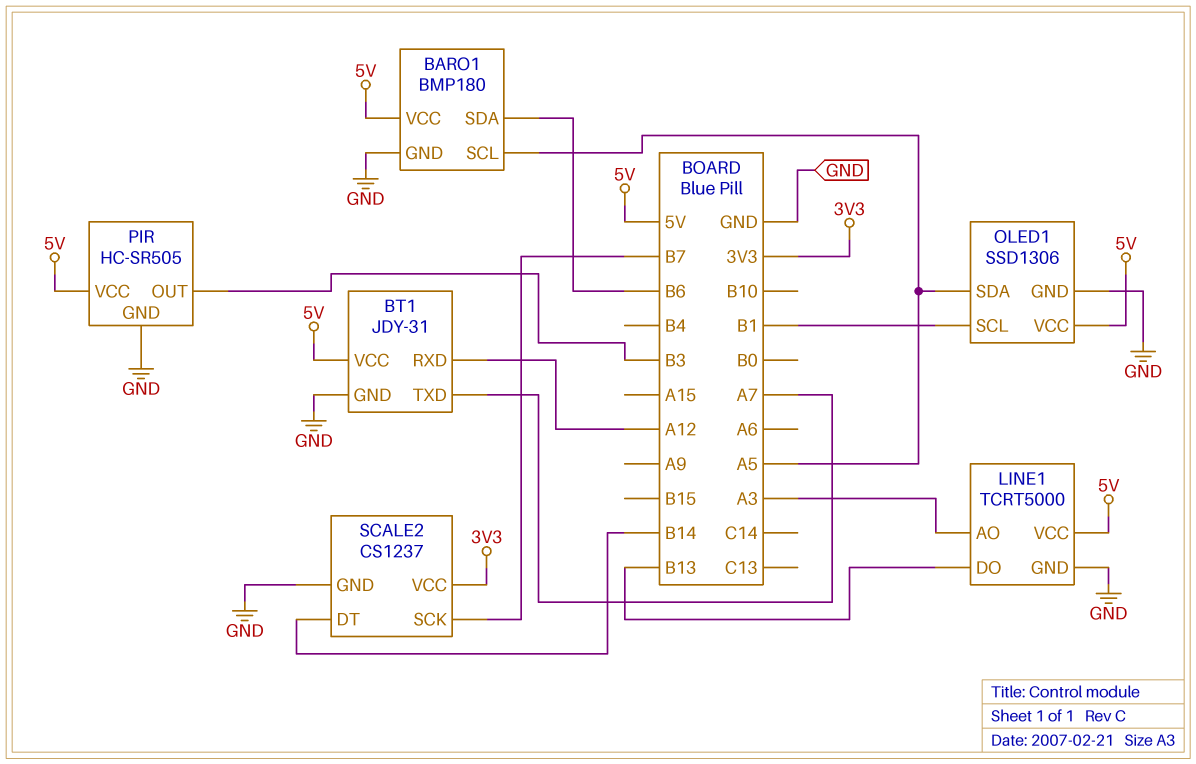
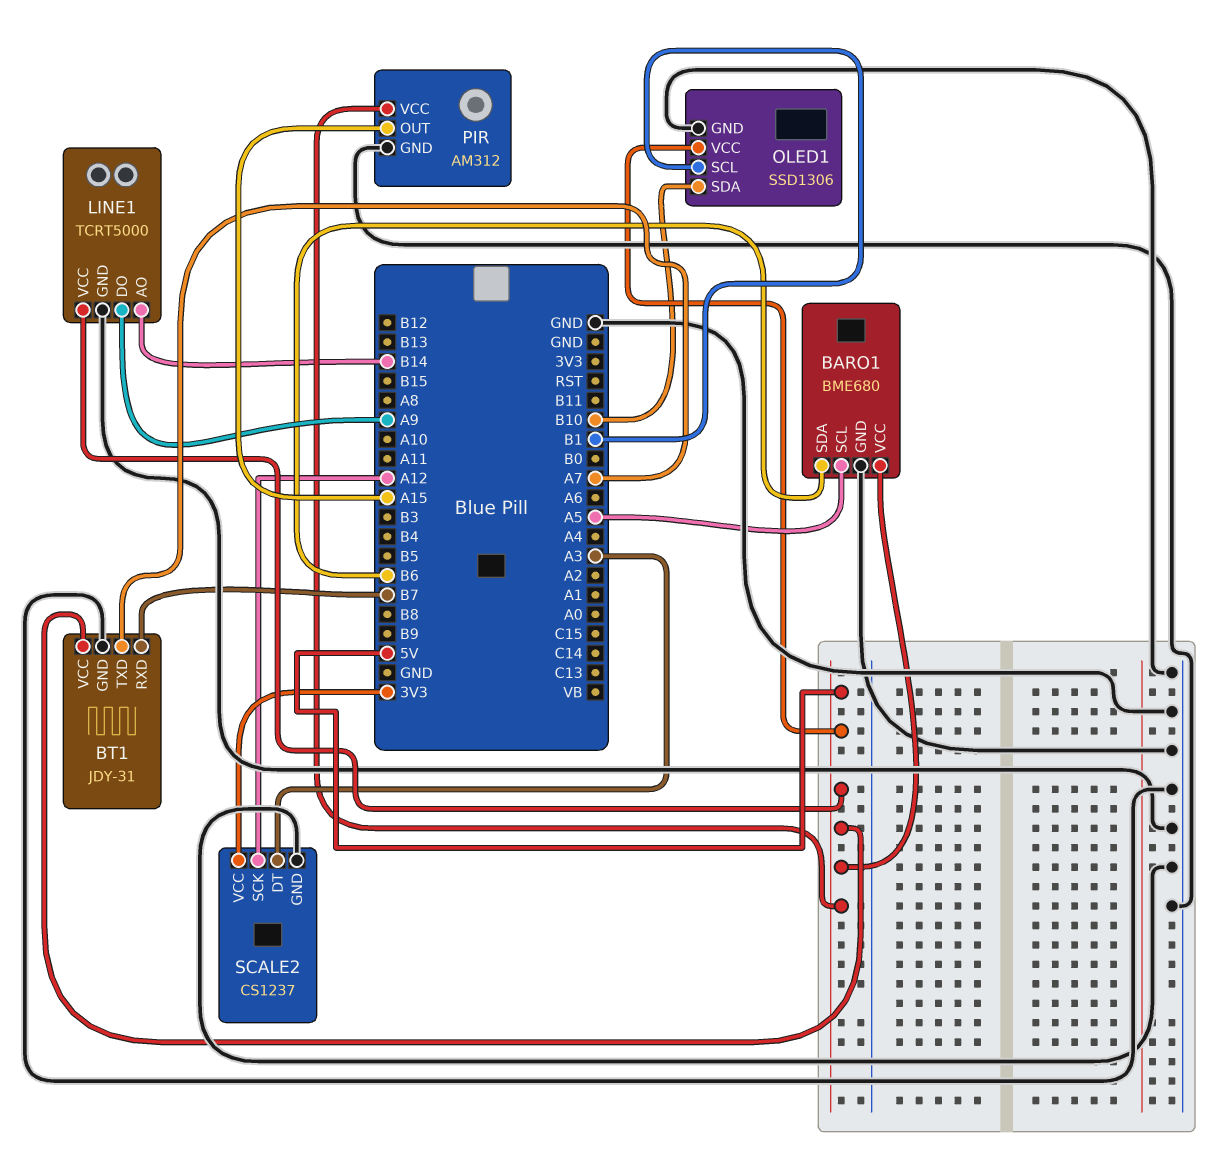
BARO1: BMP180 -> BME680
BT1 pin RXD: A12 -> B7
LINE1 pin AO: A3 -> B14
LINE1 pin DO: B13 -> A9
OLED1 pin SDA: A5 -> B10
PIR: HC-SR505 -> AM312
PIR pin OUT: B3 -> A15
SCALE2 pin DT: B14 -> A3
SCALE2 pin SCK: B7 -> A12

